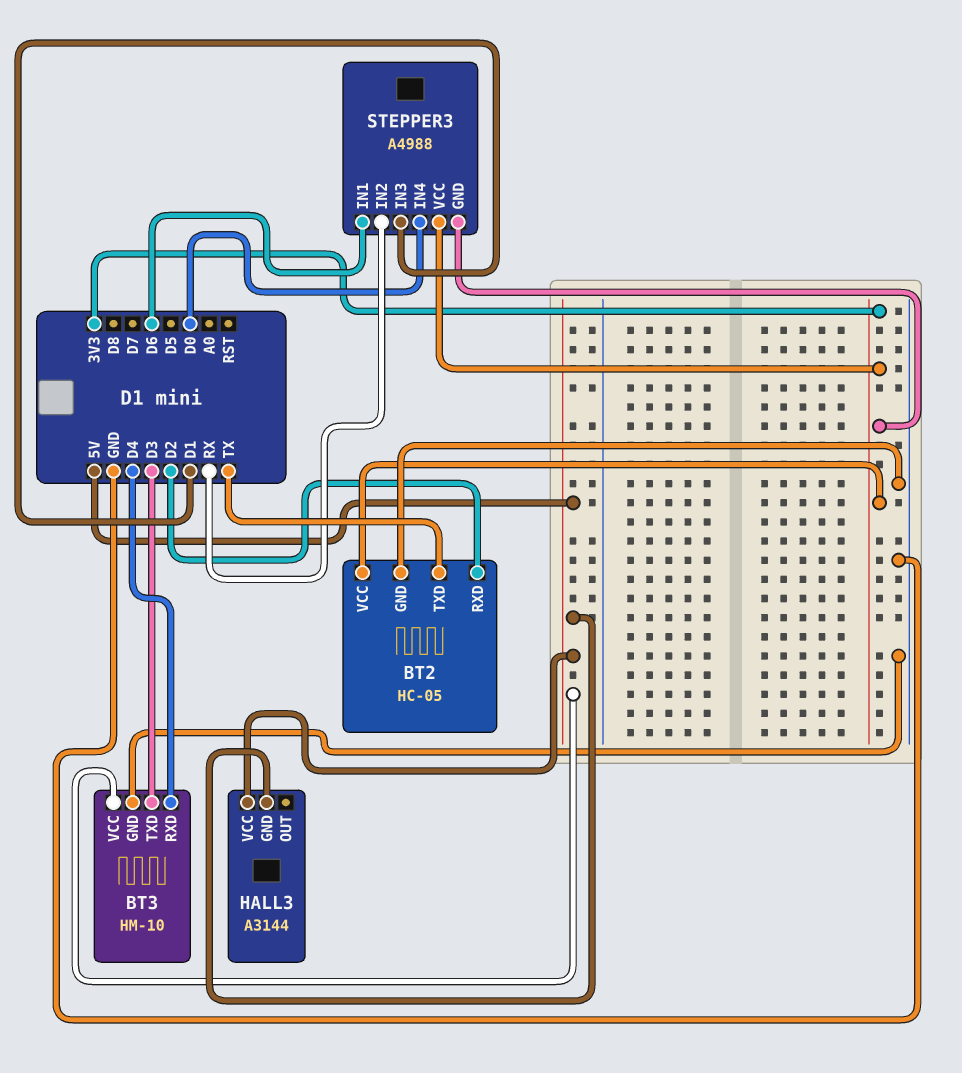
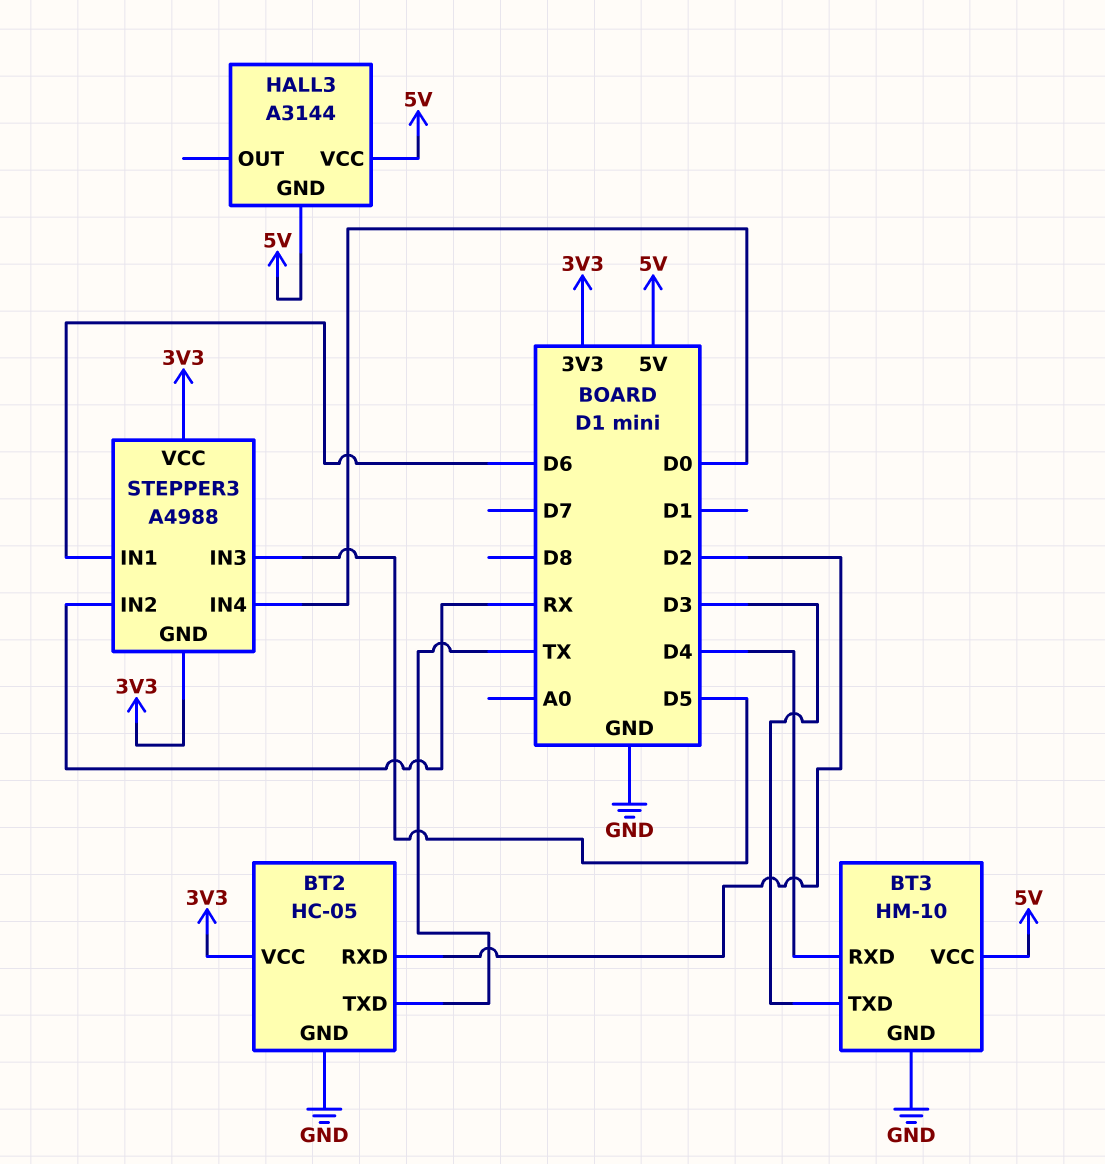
STEPPER3 pin IN3: D1 -> D5

